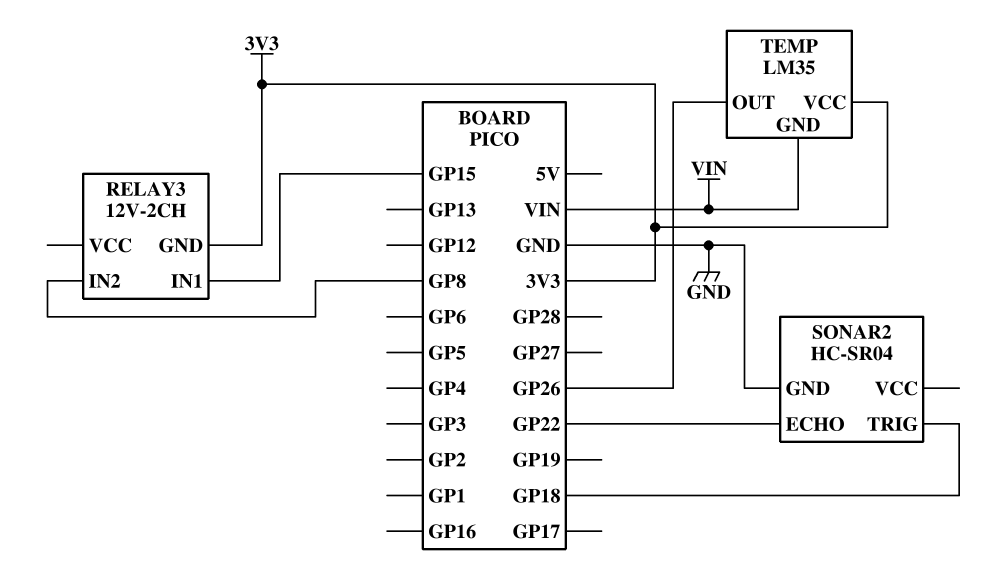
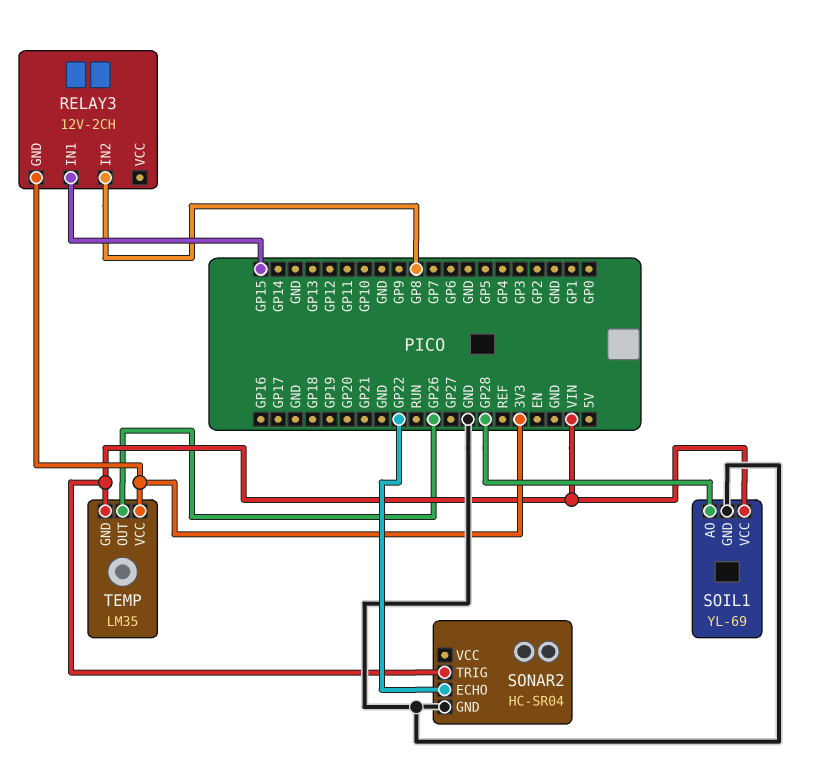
SOIL1: none -> YL-69
SOIL1 pin AO: none -> GP28
SOIL1 pin GND: none -> GND
SOIL1 pin VCC: none -> VIN
SONAR2 pin TRIG: GP18 -> VIN

